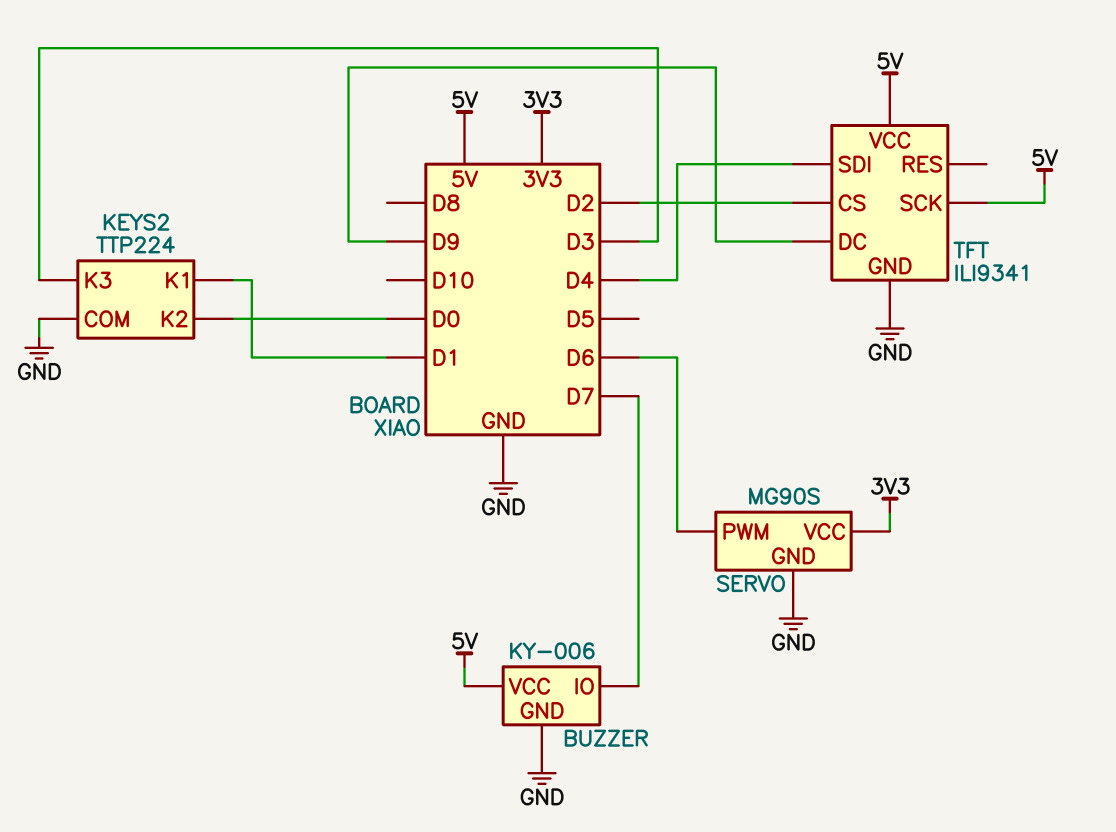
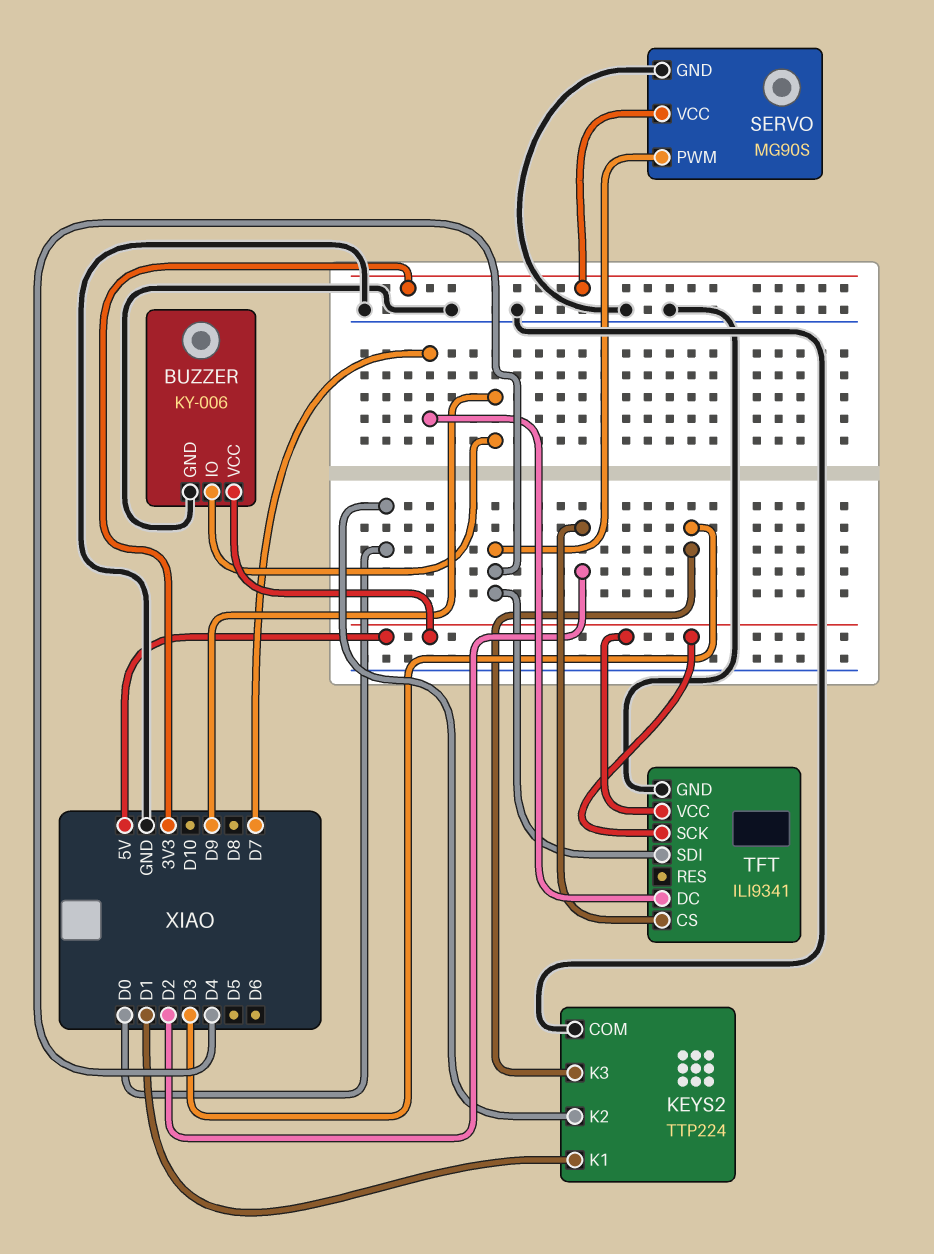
BUZZER pin IO: D7 -> D9
SERVO pin PWM: D6 -> D4
TFT pin DC: D9 -> D7

